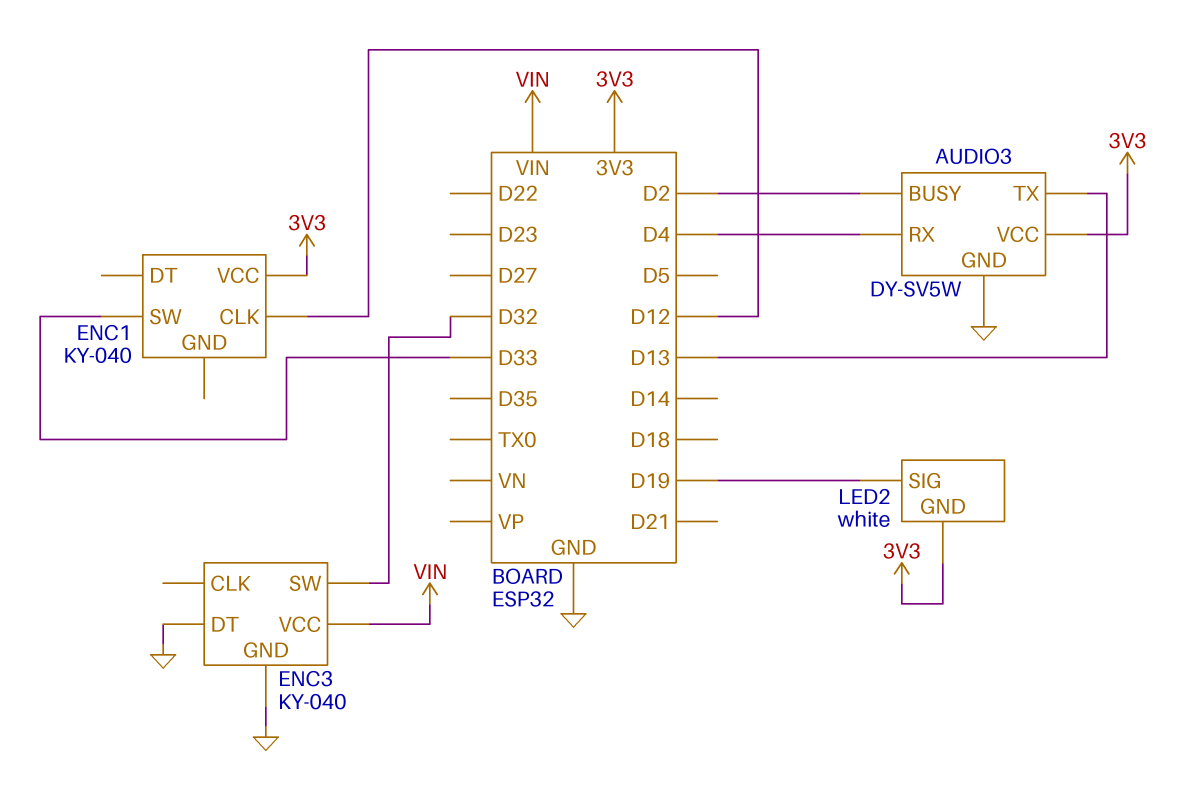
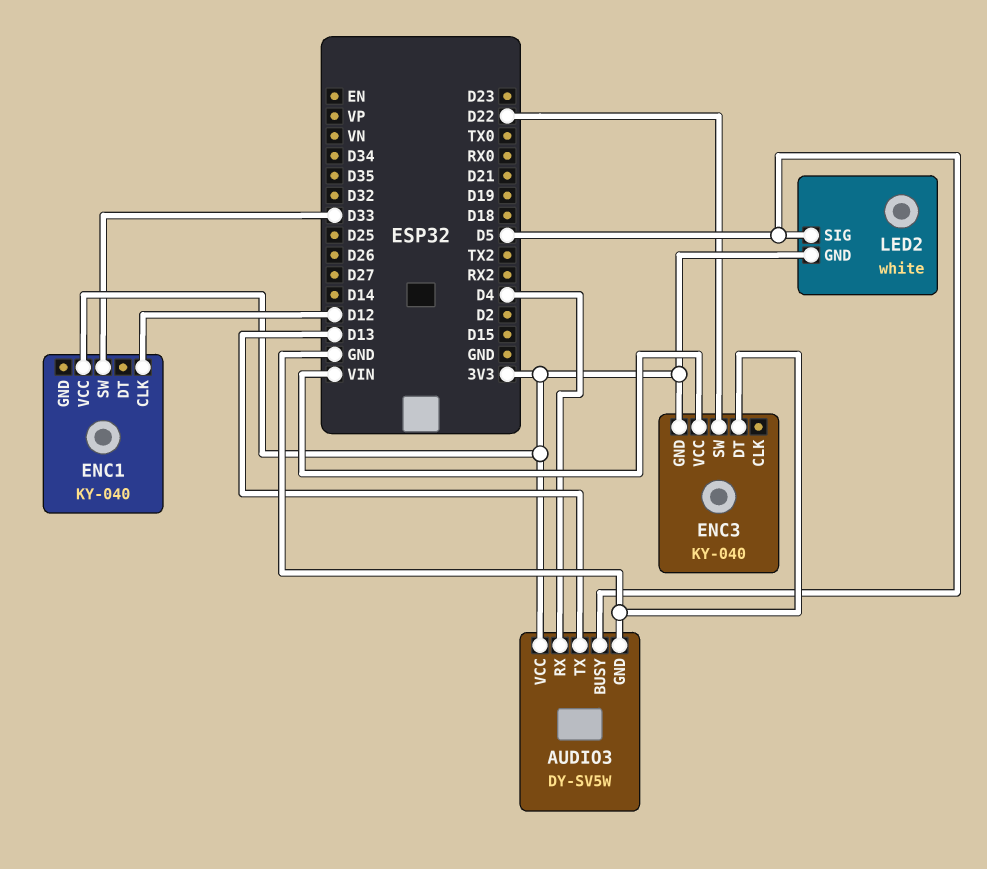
AUDIO3 pin BUSY: D2 -> D5
ENC3 pin GND: GND -> 3V3
ENC3 pin SW: D32 -> D22
LED2 pin SIG: D19 -> D5

